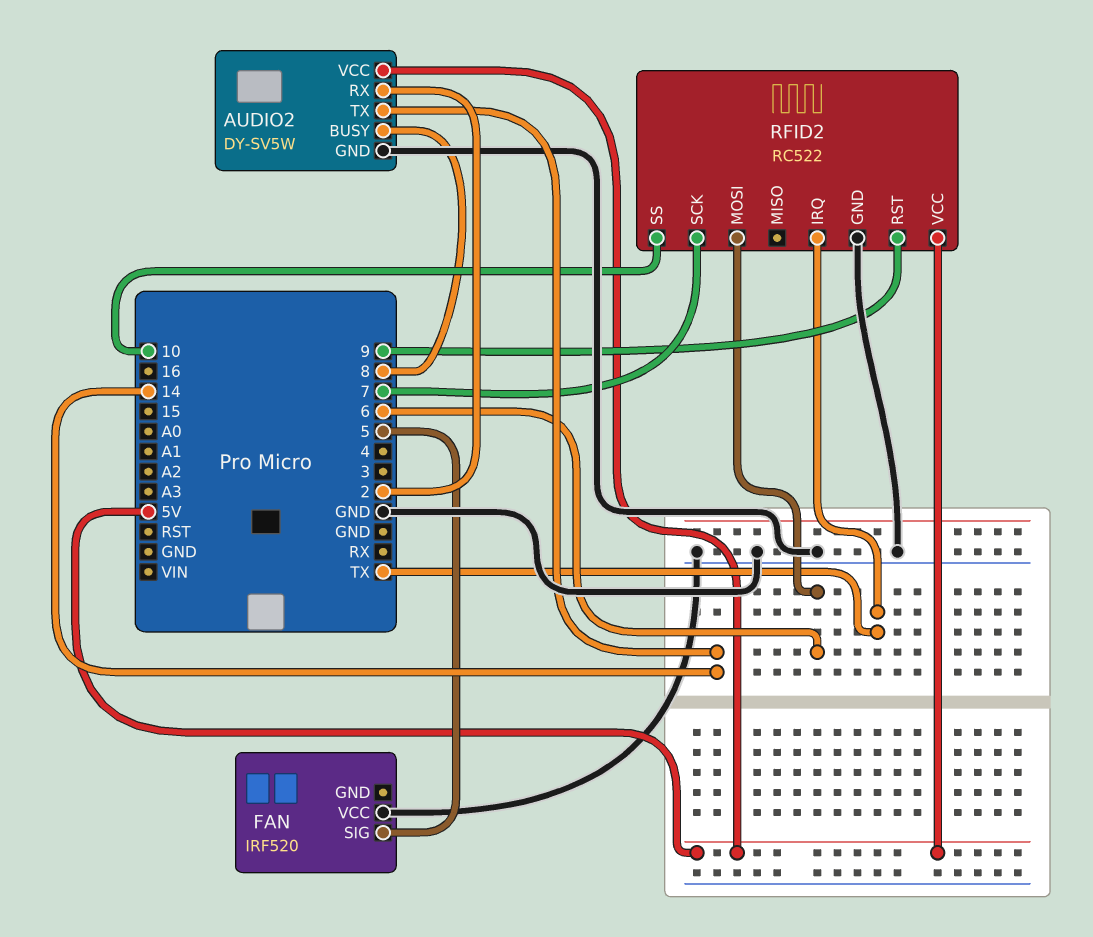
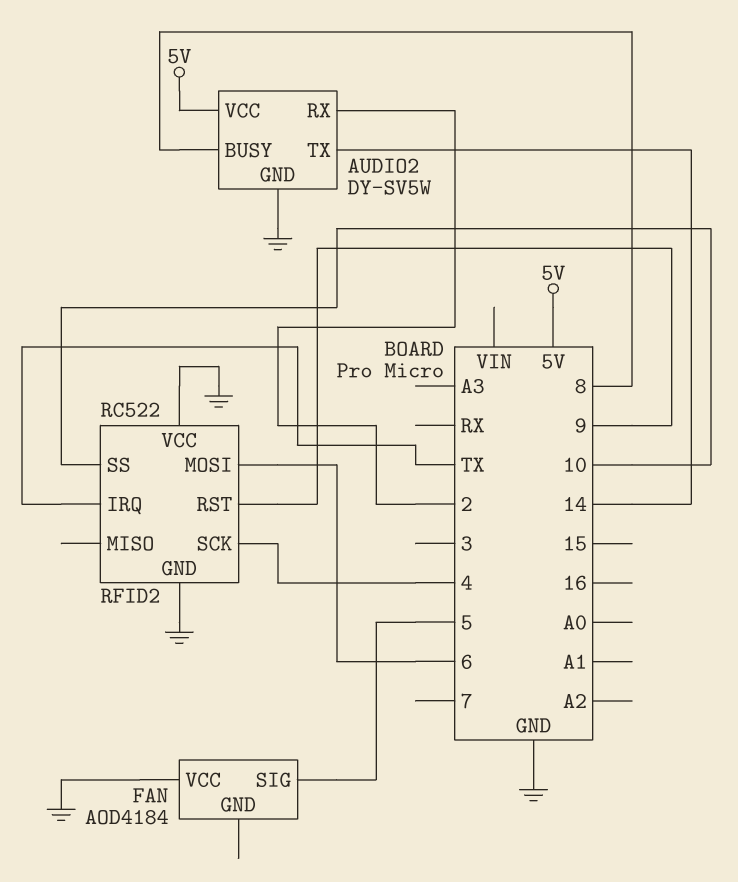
FAN: IRF520 -> AOD4184
RFID2 pin SCK: 7 -> 4
RFID2 pin VCC: 5V -> GND

